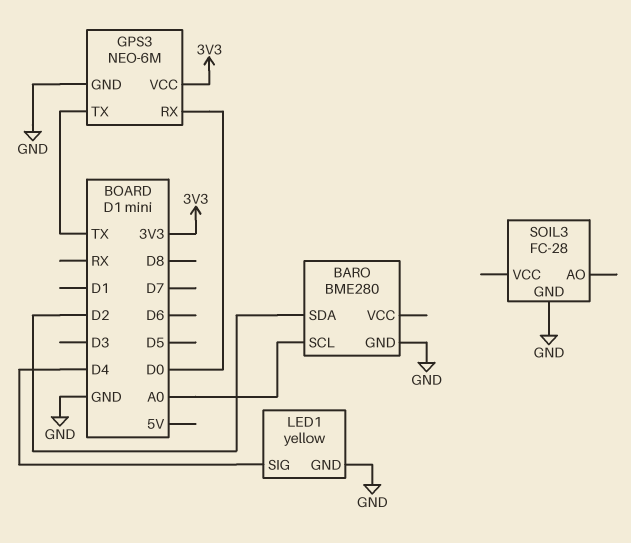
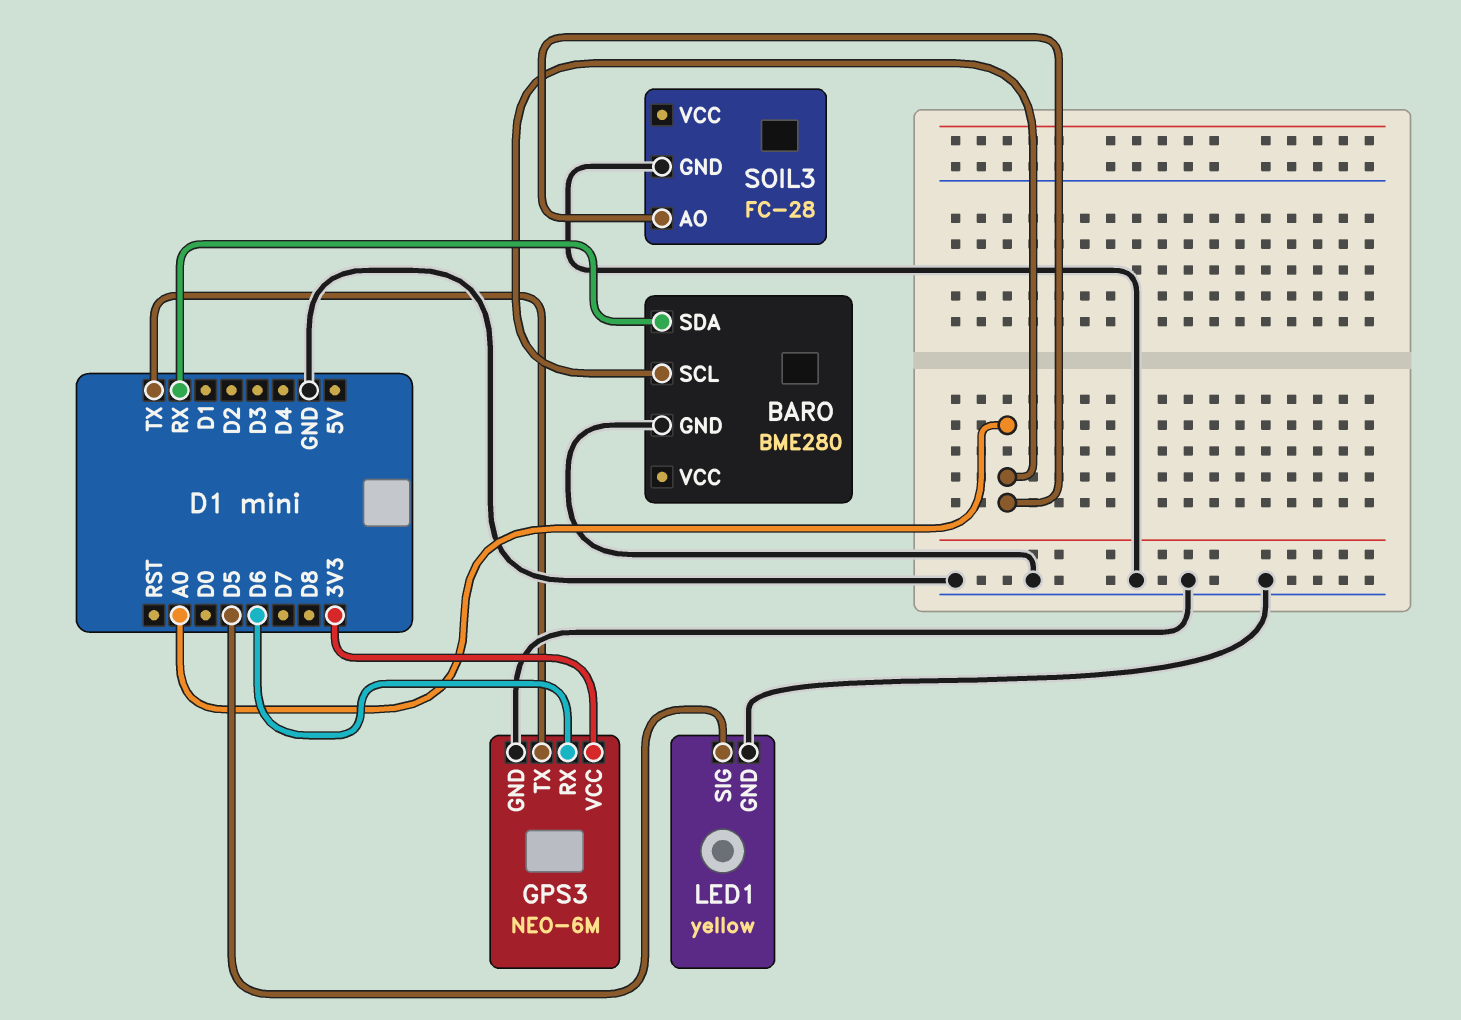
BARO pin SDA: D2 -> RX
GPS3 pin RX: D0 -> D6
LED1 pin SIG: D4 -> D5
SOIL3 pin AO: none -> A0

